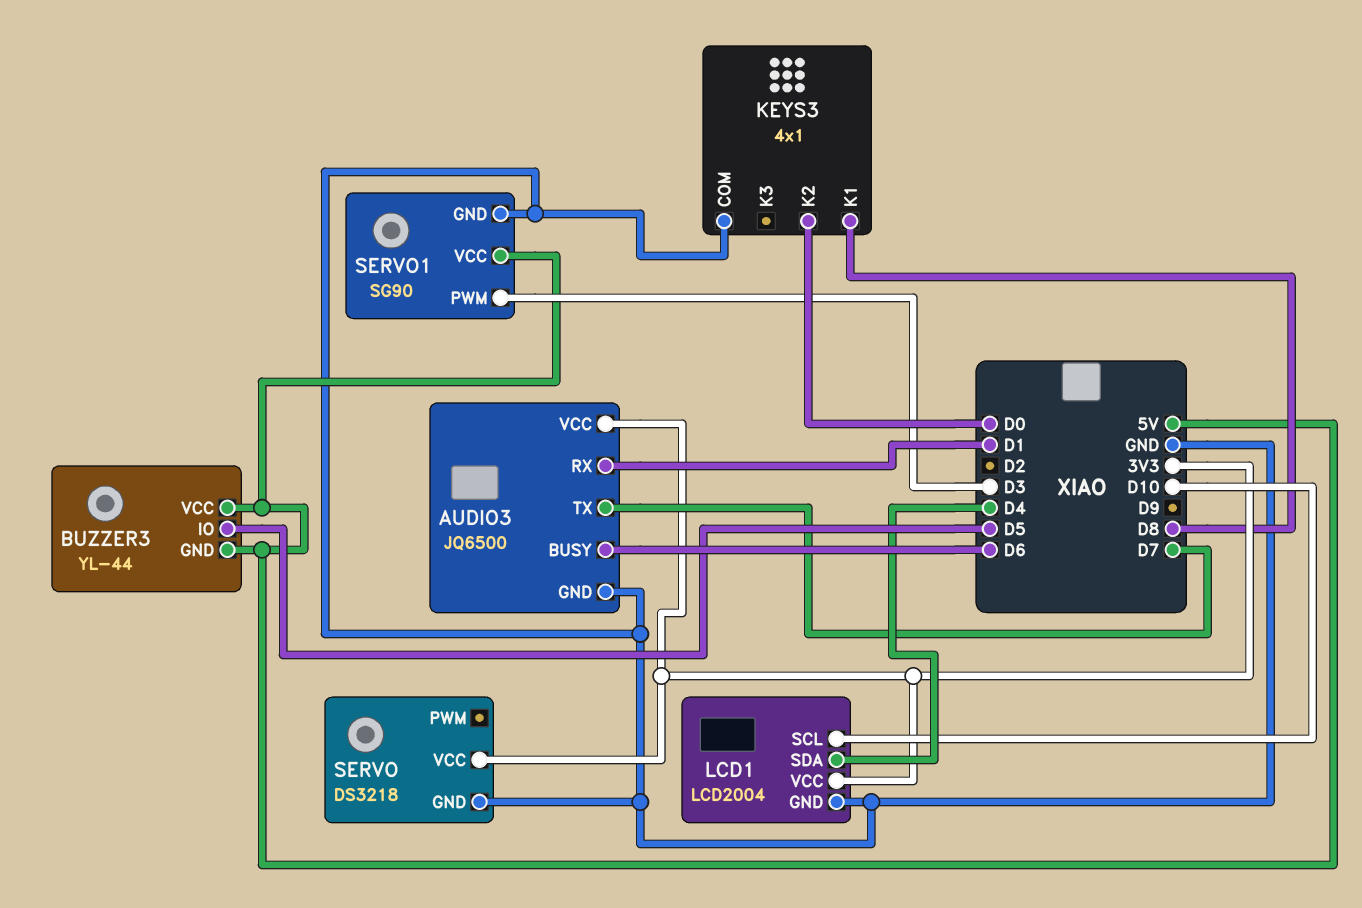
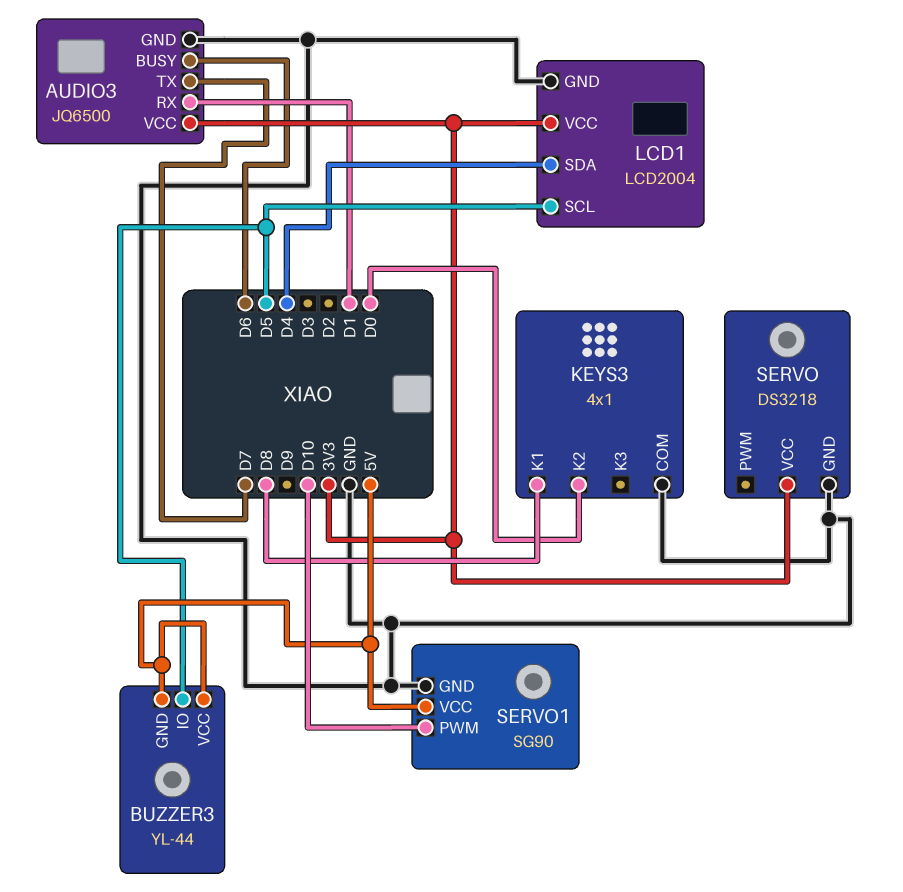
LCD1 pin SCL: D10 -> D5
SERVO1 pin PWM: D3 -> D10

